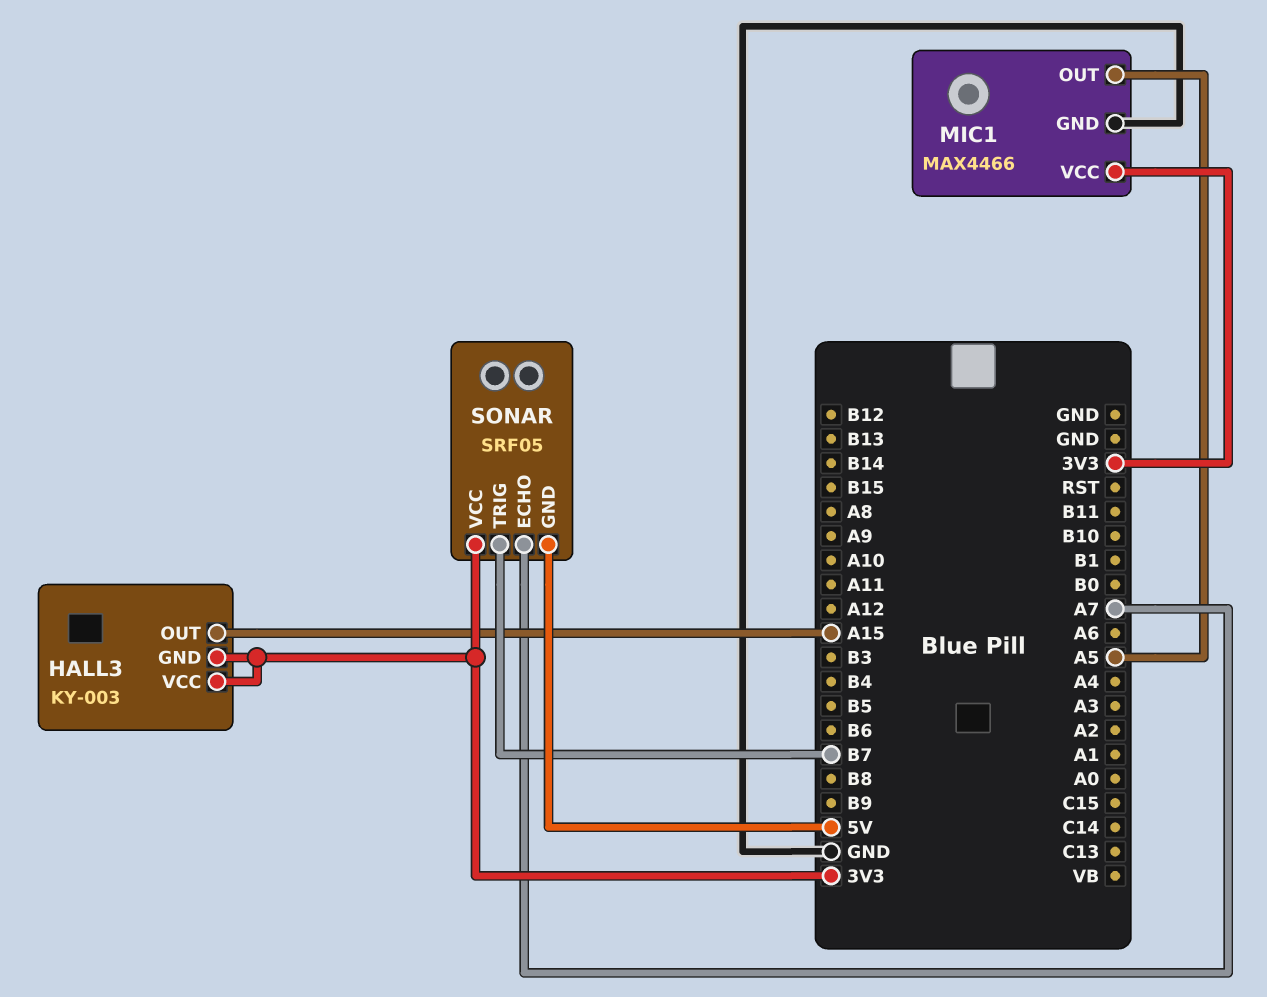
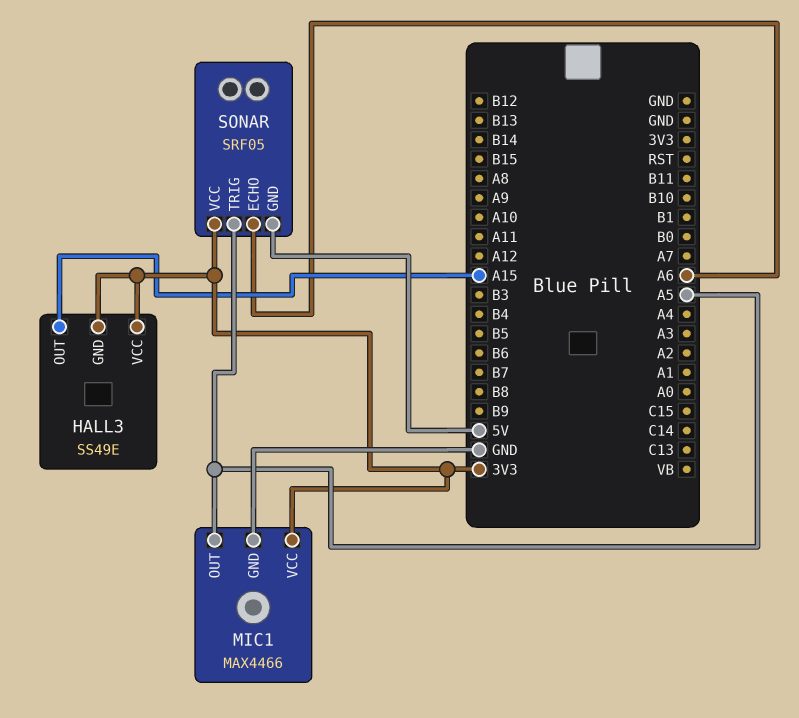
HALL3: KY-003 -> SS49E
SONAR pin ECHO: A7 -> A6
SONAR pin TRIG: B7 -> A5

